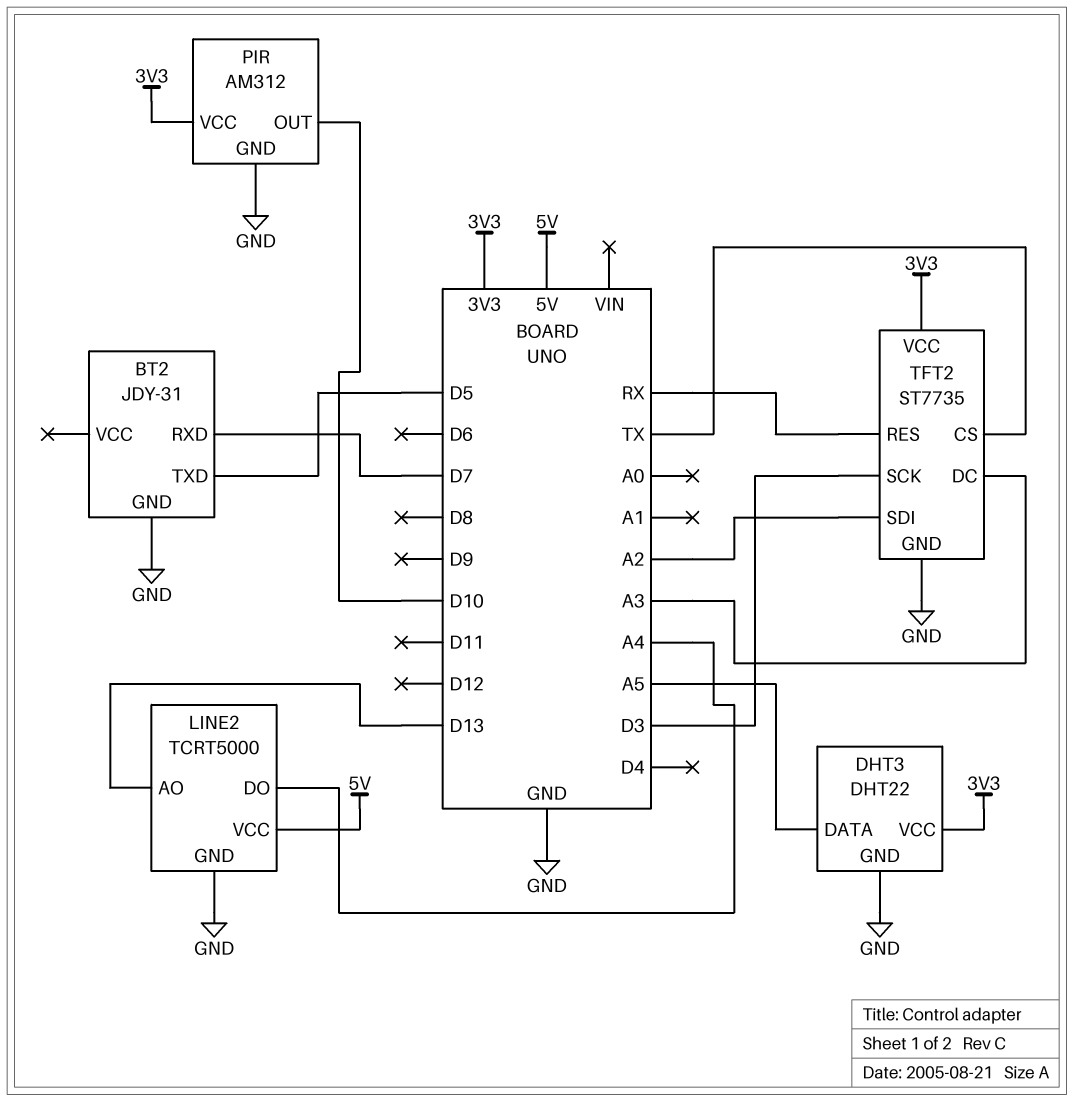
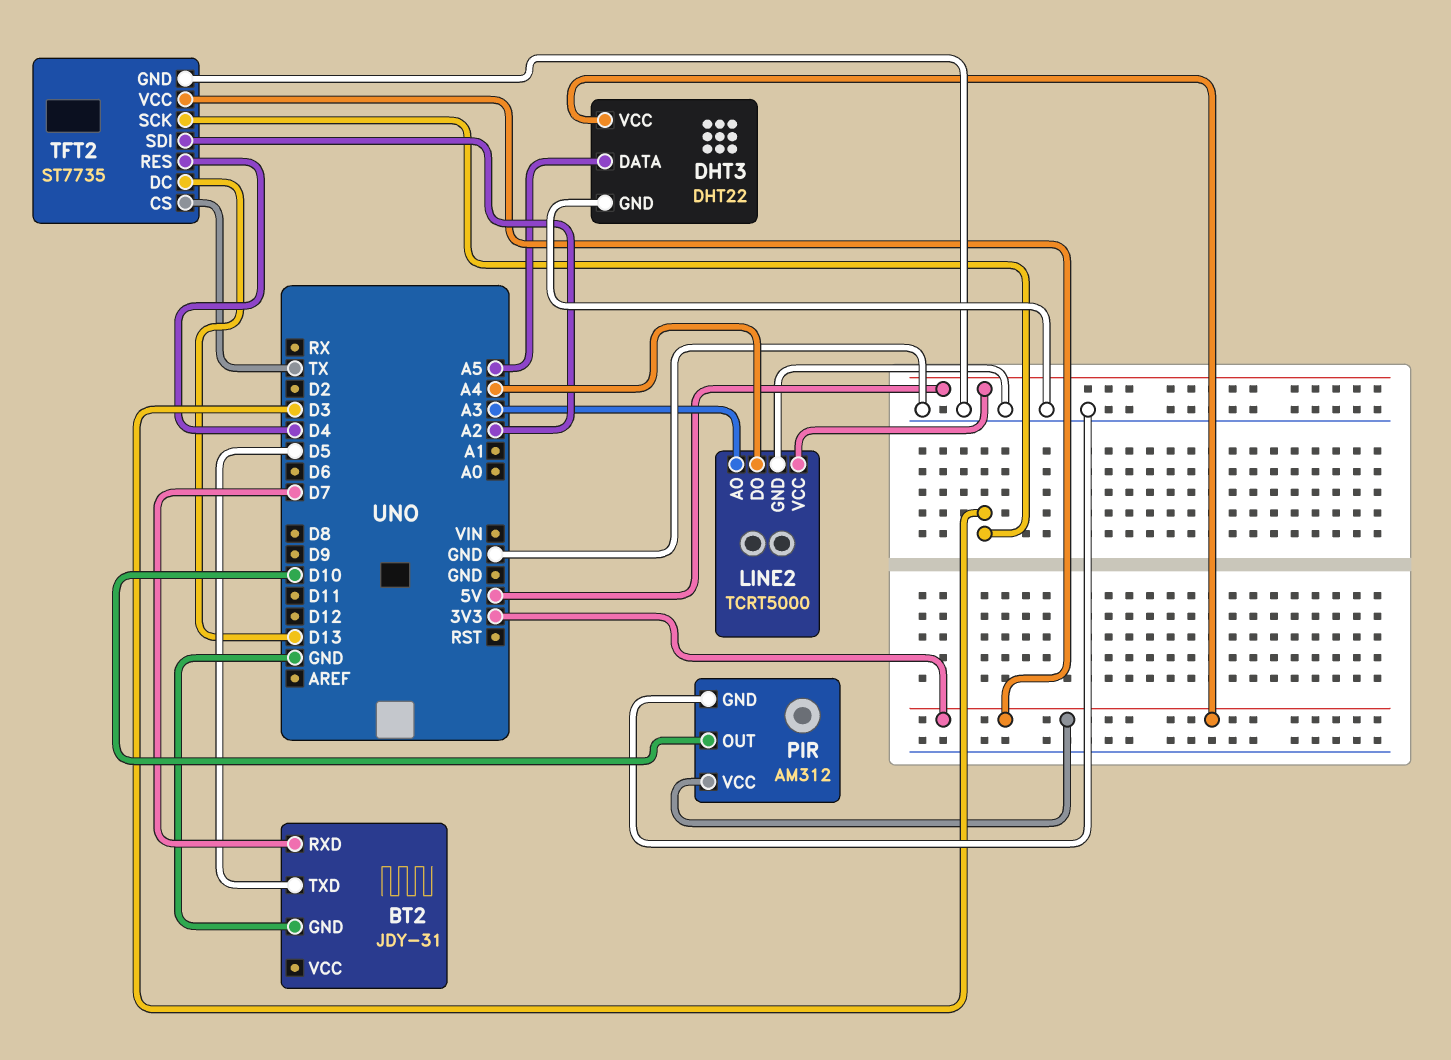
LINE2 pin AO: D13 -> A3
TFT2 pin DC: A3 -> D13
TFT2 pin RES: RX -> D4

